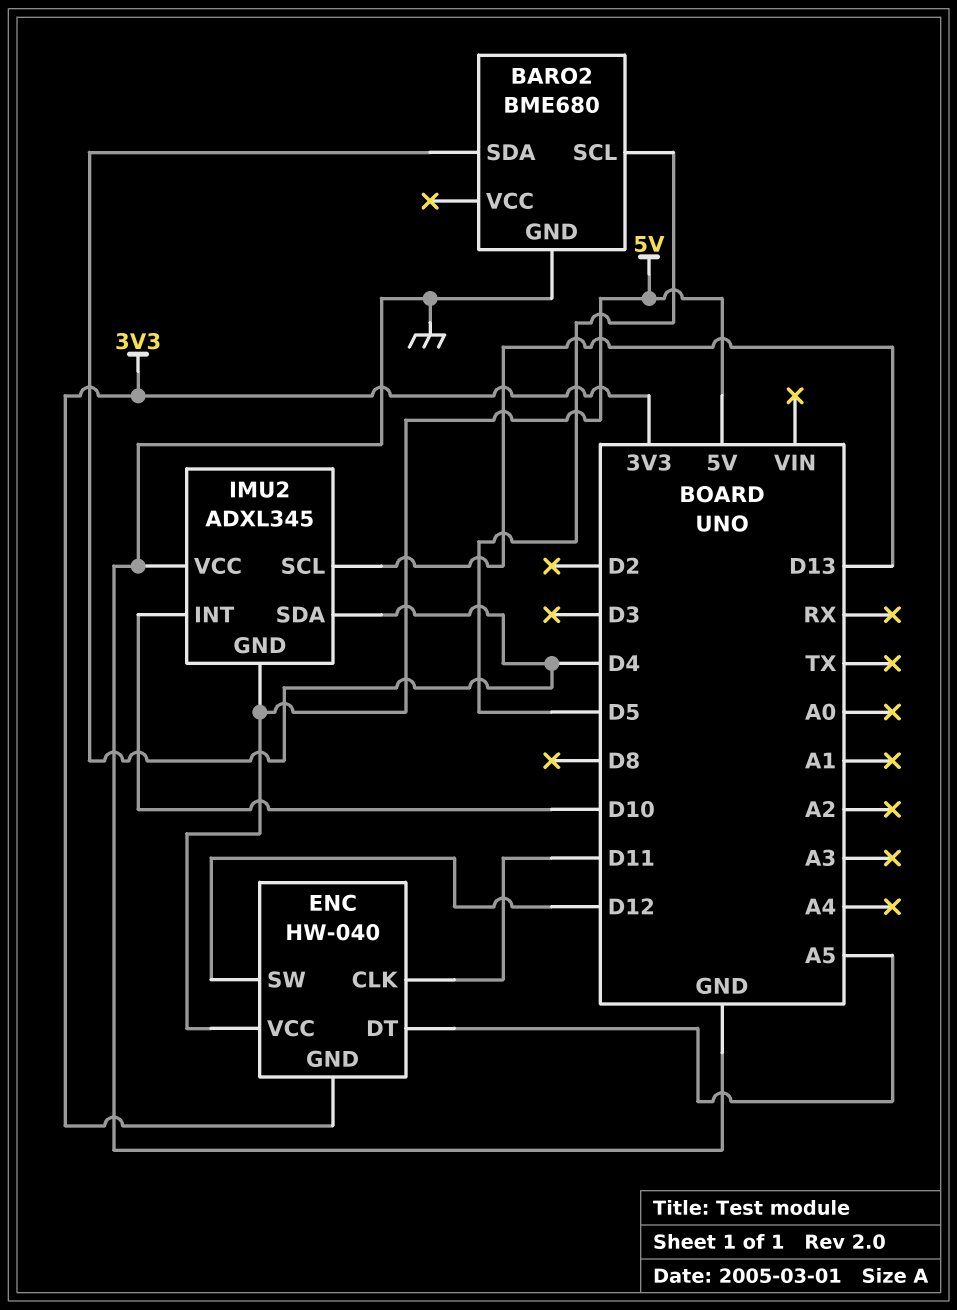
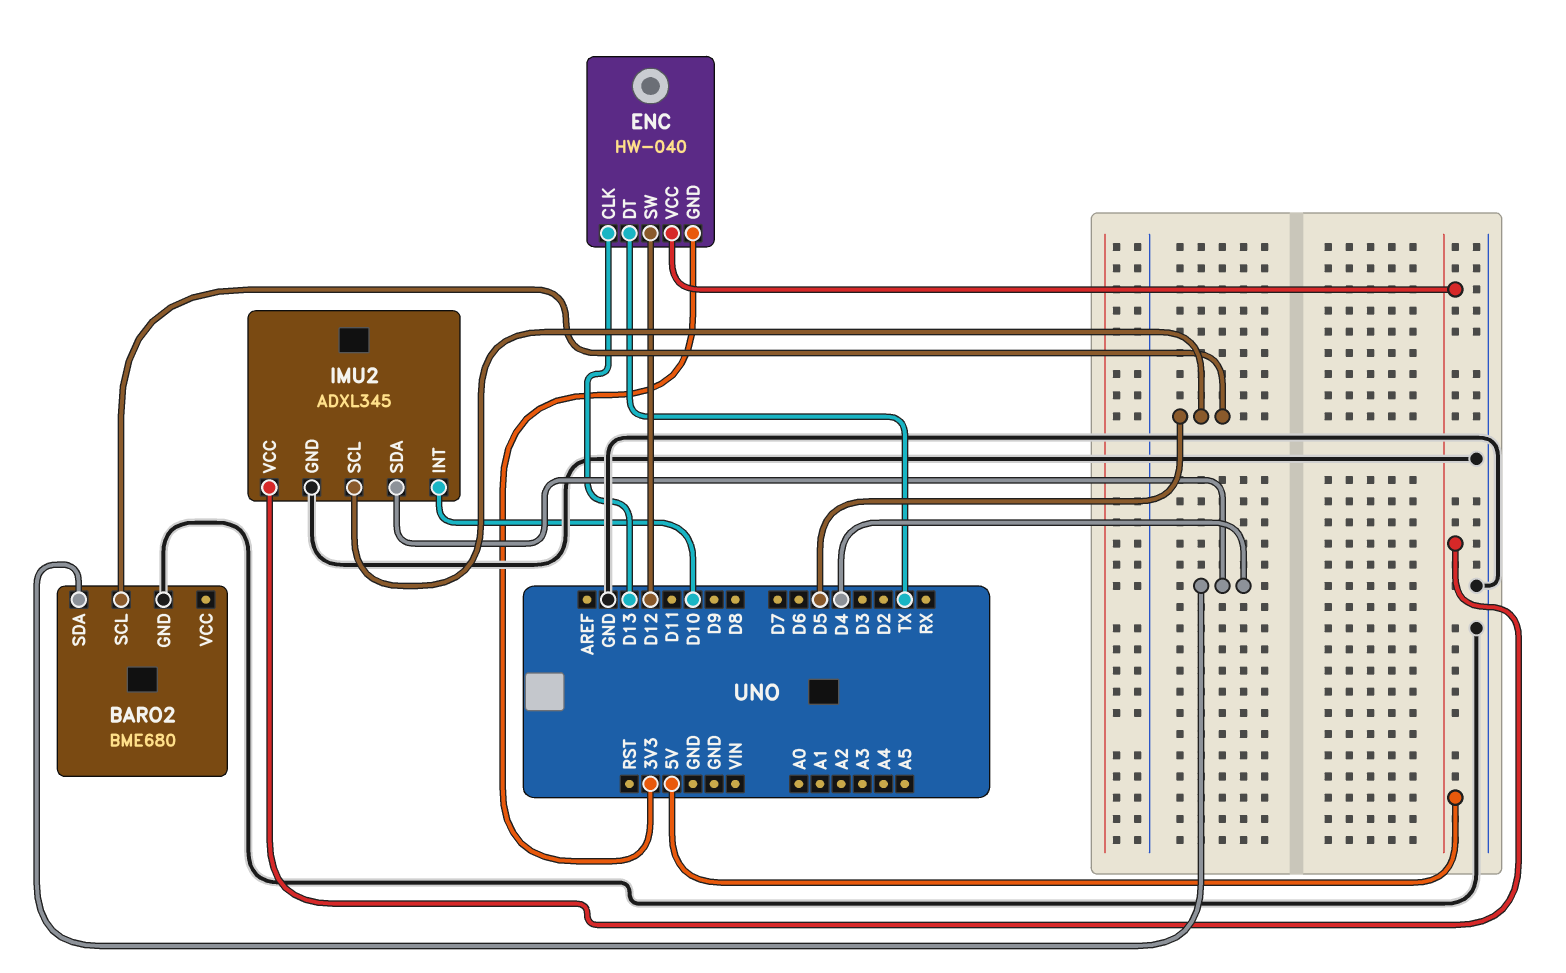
ENC pin CLK: D11 -> D13
ENC pin DT: A5 -> TX
IMU2 pin GND: 5V -> GND
IMU2 pin SCL: D13 -> D5
IMU2 pin VCC: GND -> 5V

